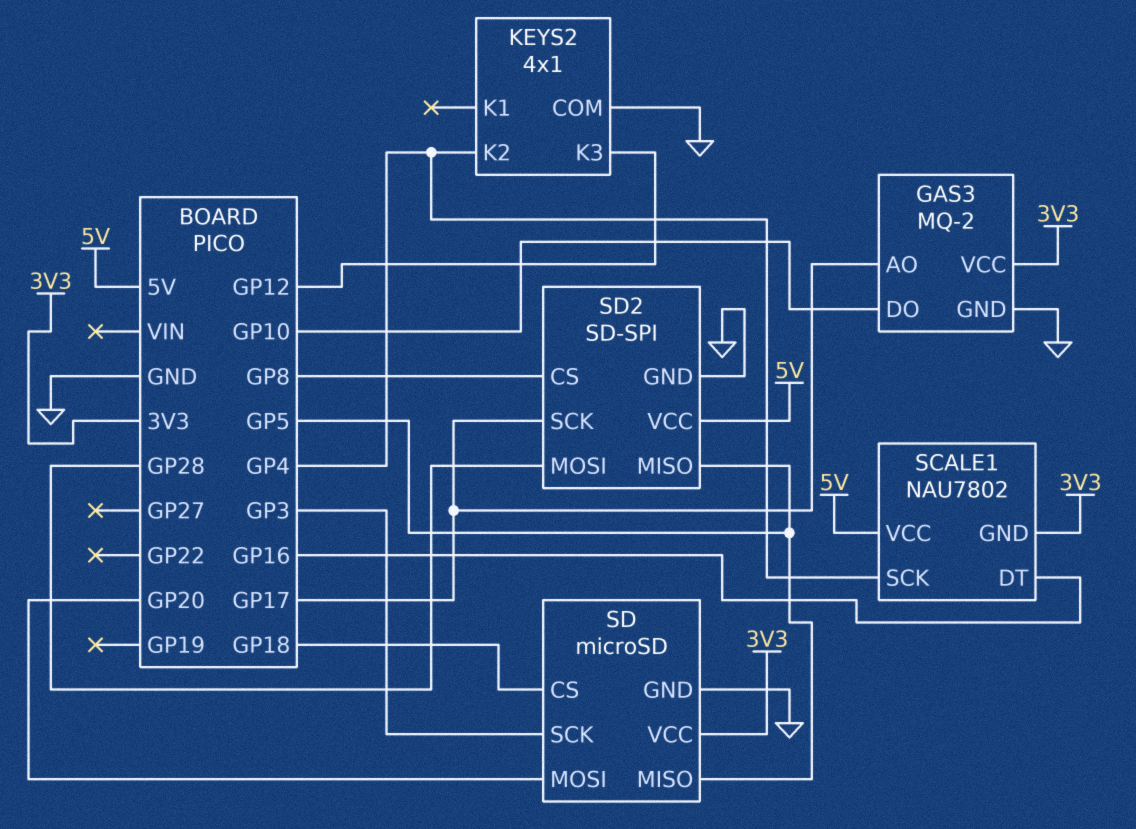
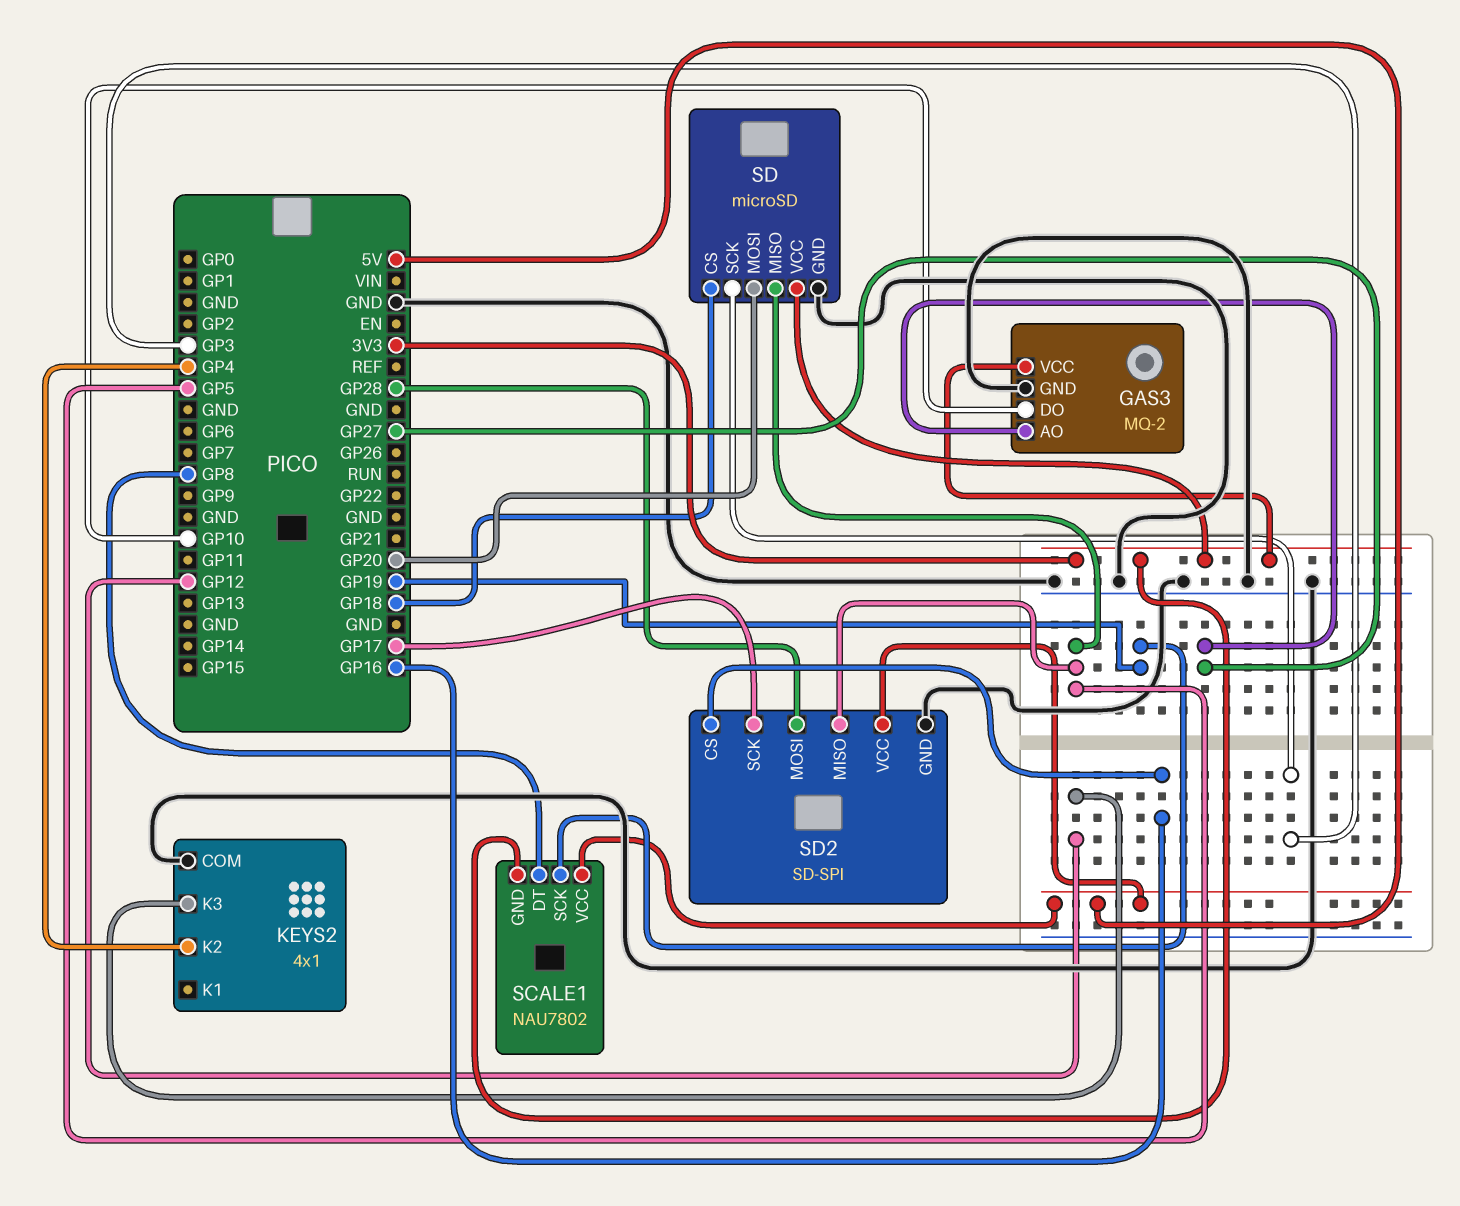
GAS3 pin AO: GP17 -> GP27
SCALE1 pin DT: GP16 -> GP8
SCALE1 pin SCK: GP4 -> GP19
SD2 pin CS: GP8 -> GP16

